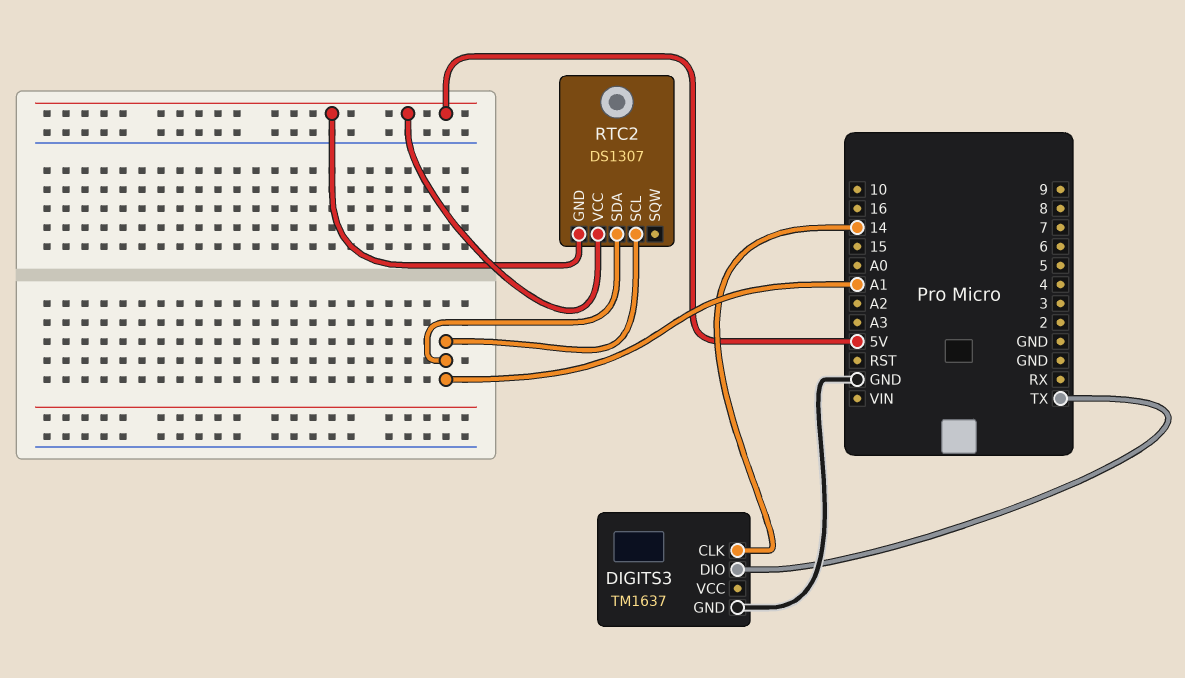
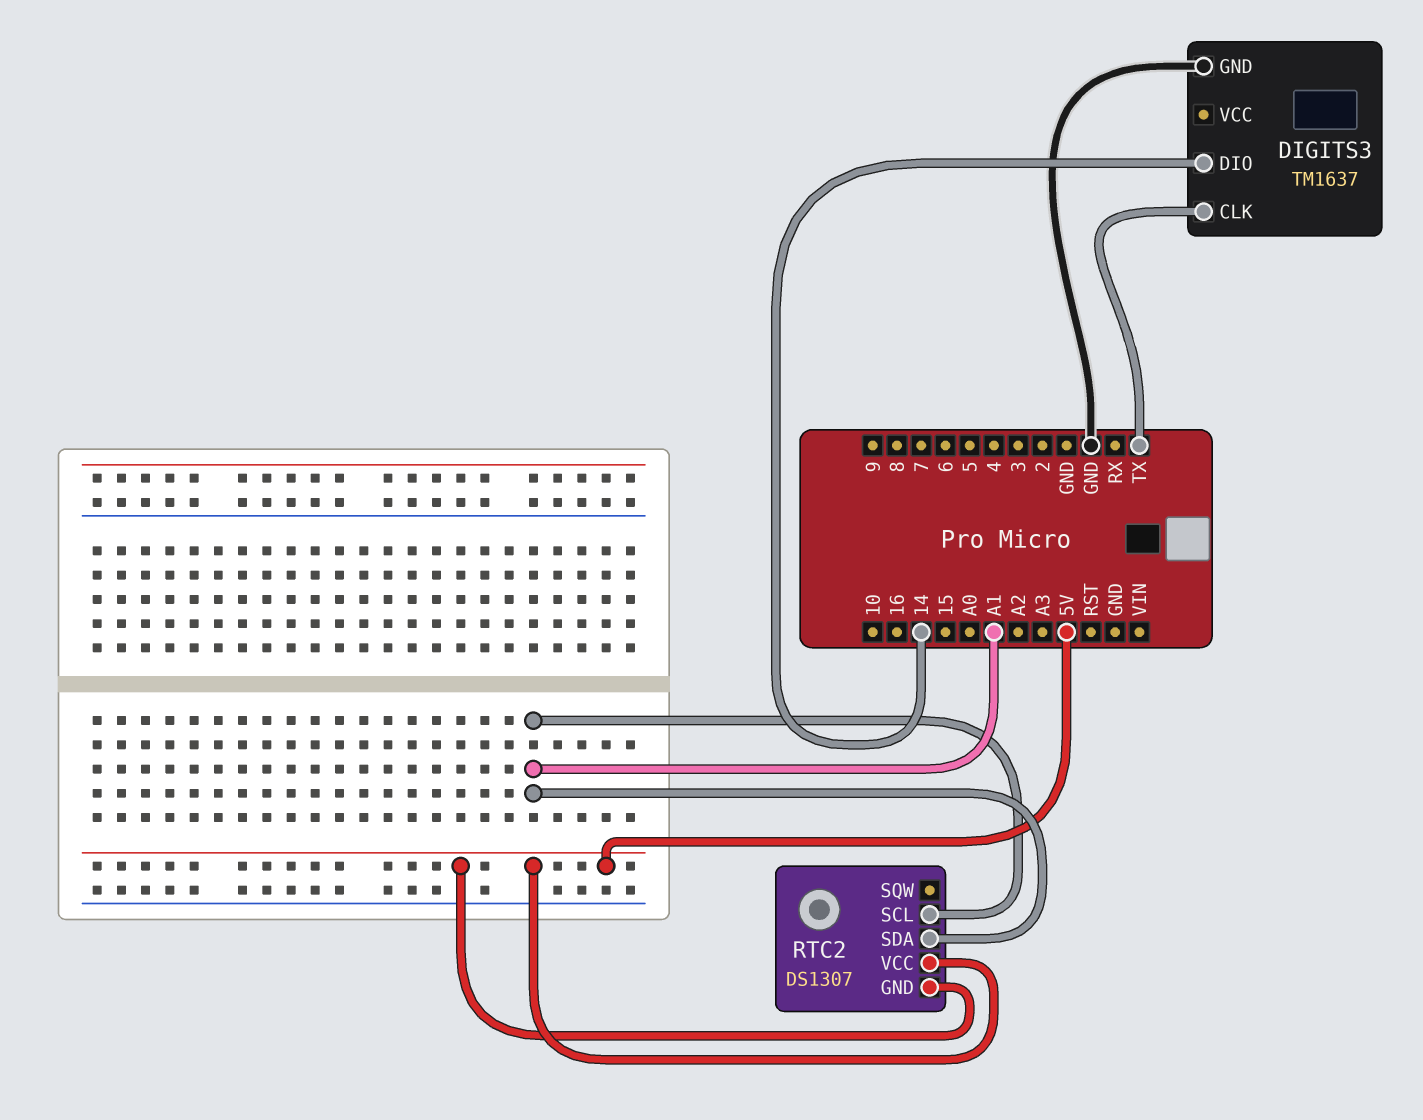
DIGITS3 pin CLK: 14 -> TX
DIGITS3 pin DIO: TX -> 14

